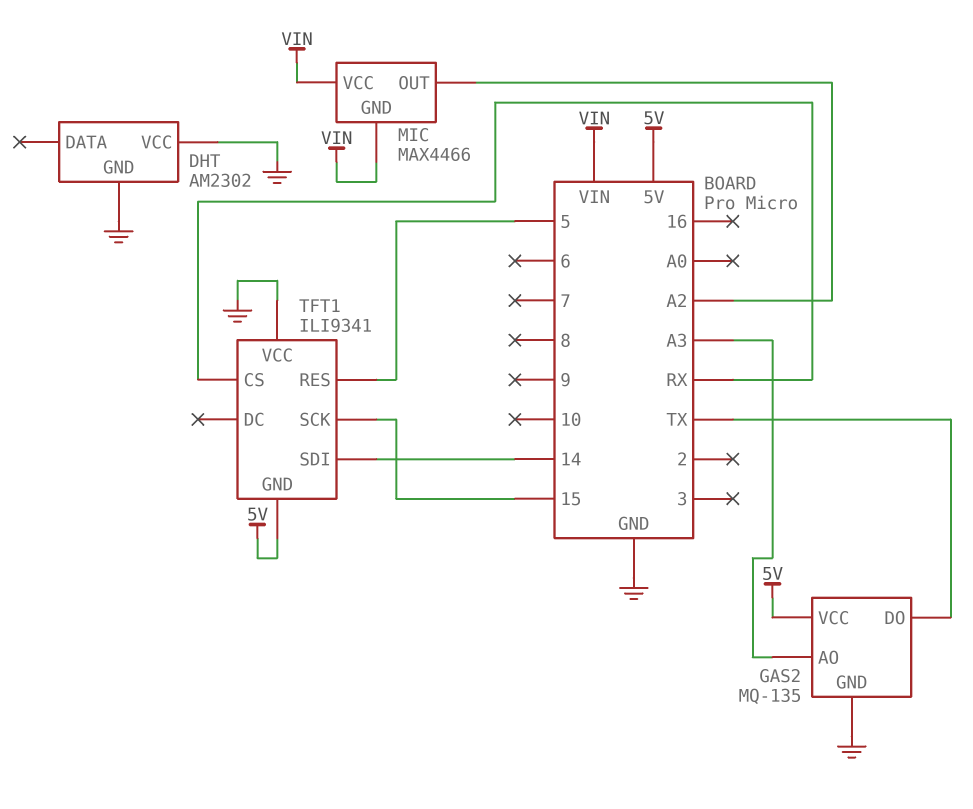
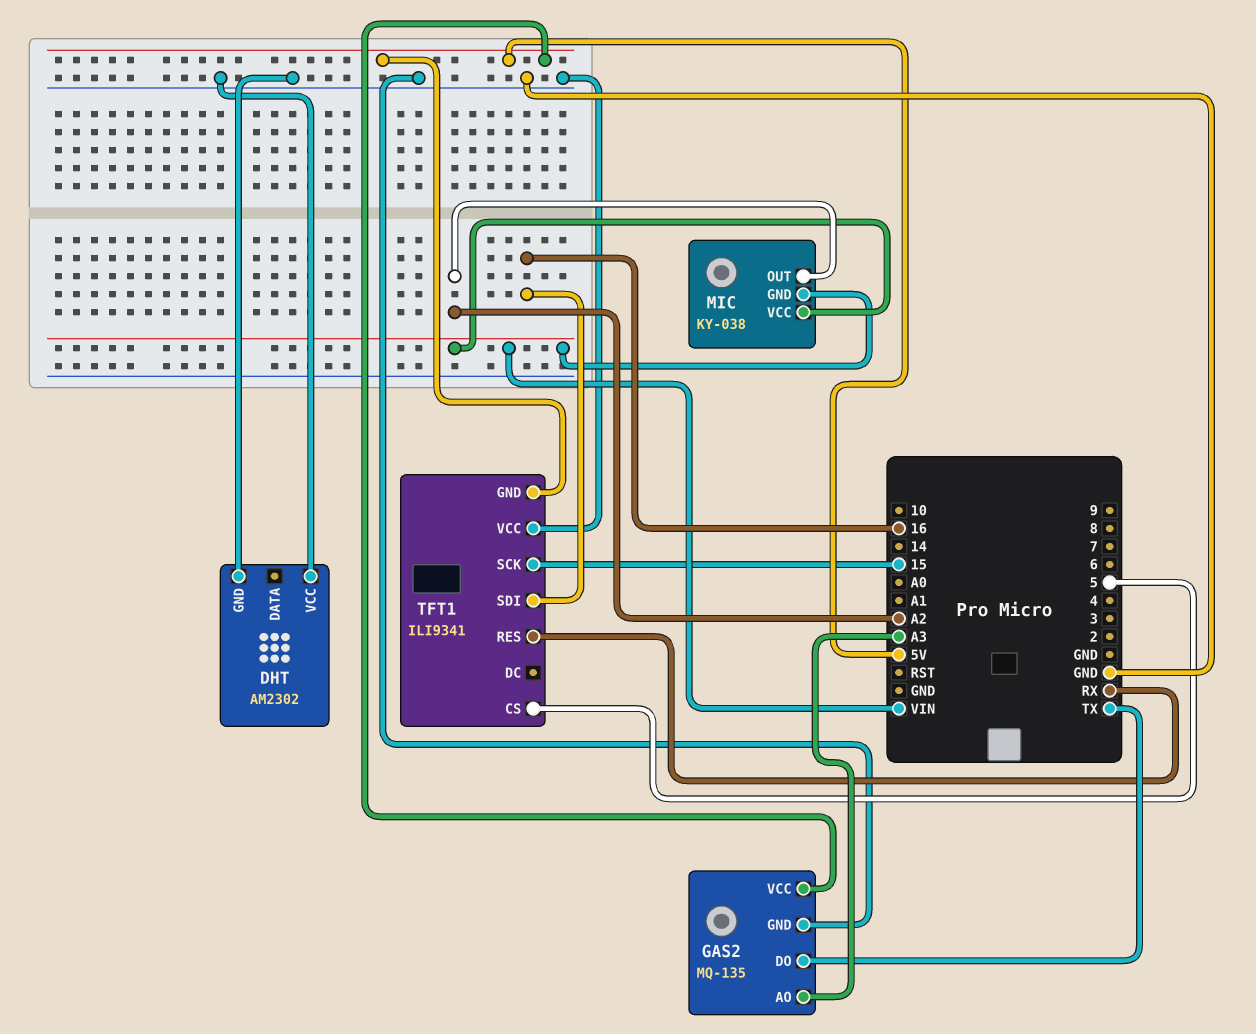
MIC: MAX4466 -> KY-038
TFT1 pin CS: RX -> 5
TFT1 pin RES: 5 -> RX
TFT1 pin SDI: 14 -> 16

